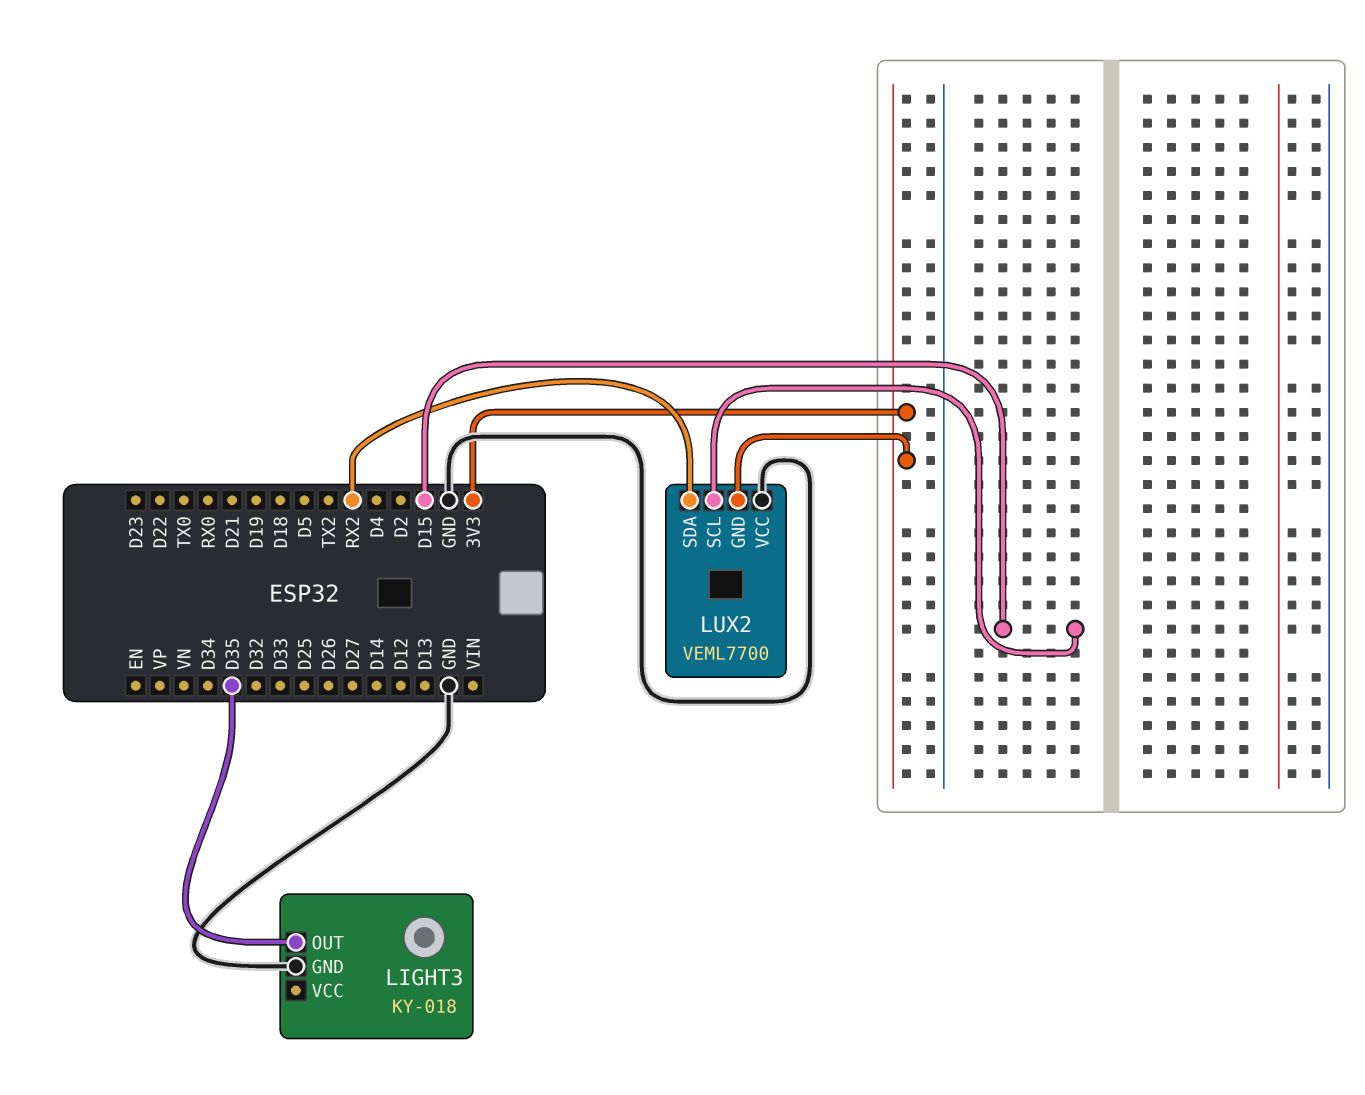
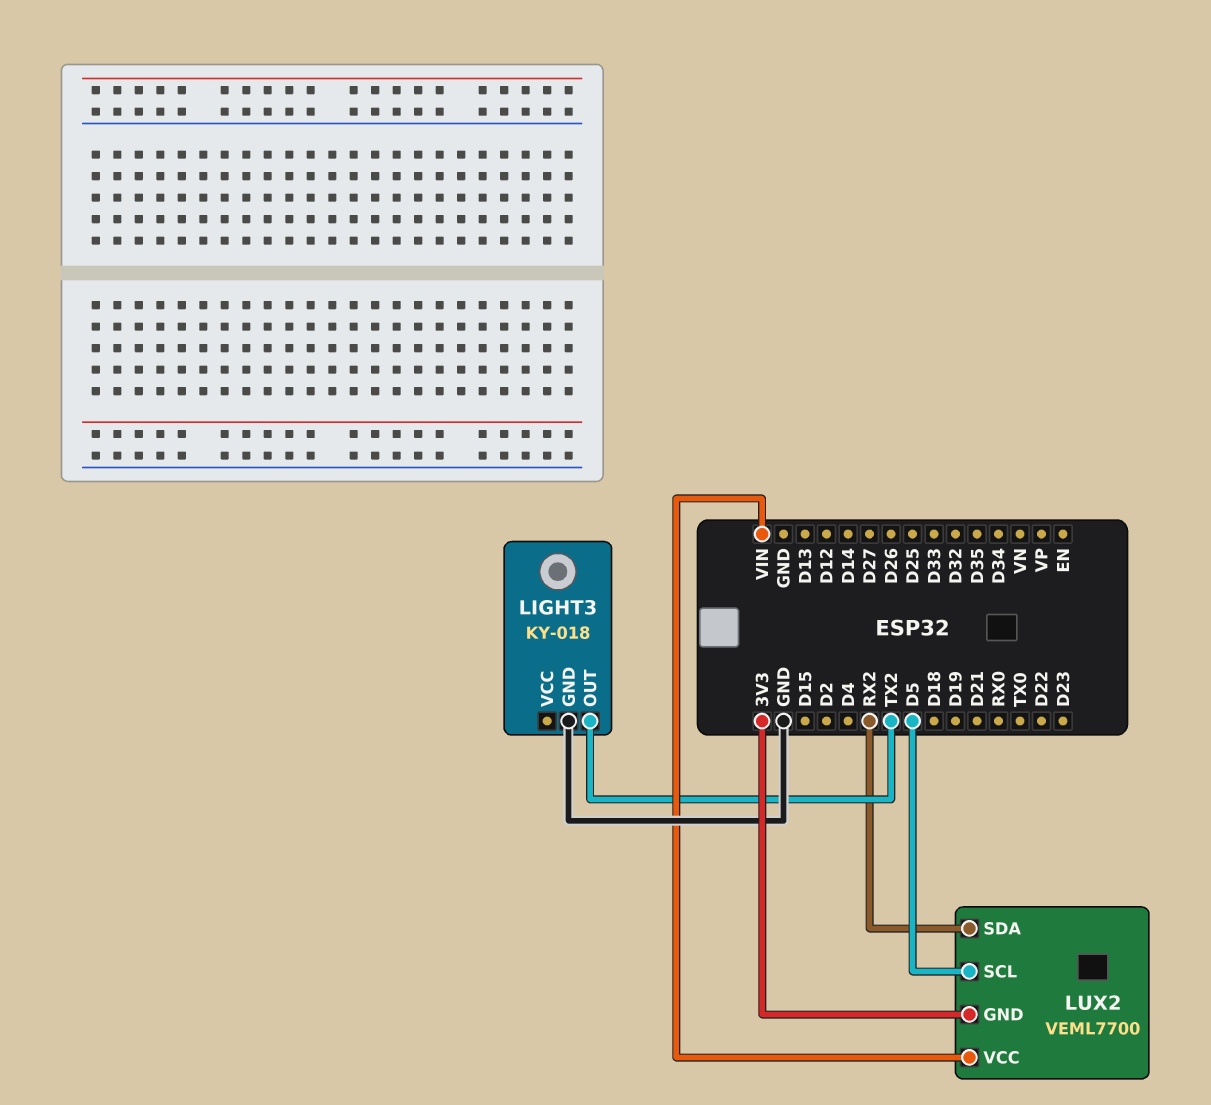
LIGHT3 pin OUT: D35 -> TX2
LUX2 pin SCL: D15 -> D5
LUX2 pin VCC: GND -> VIN

